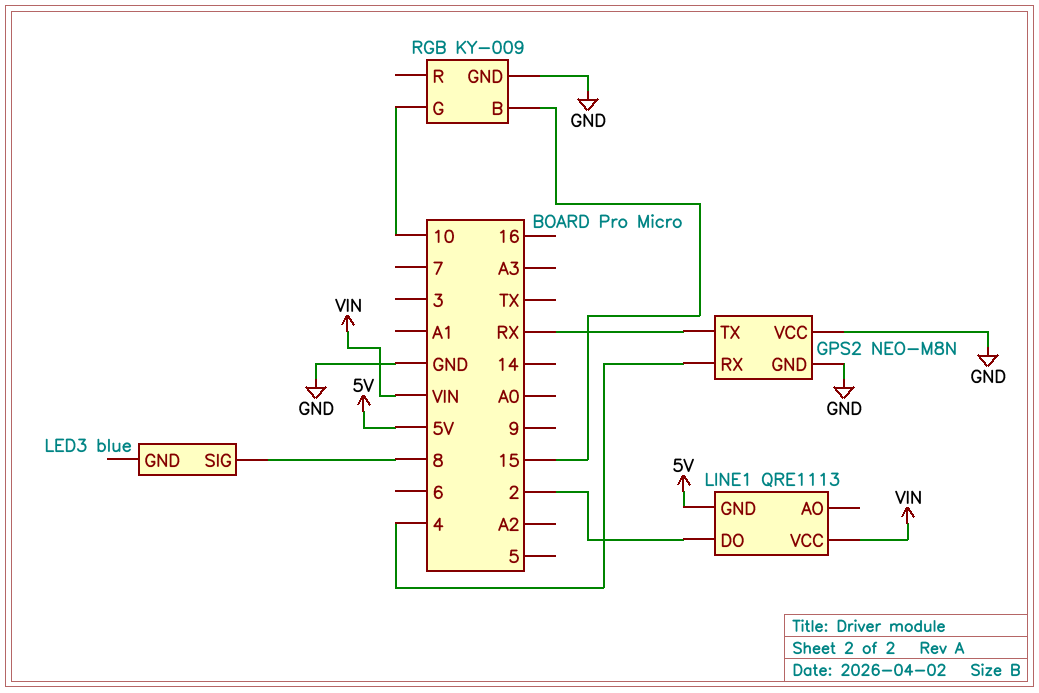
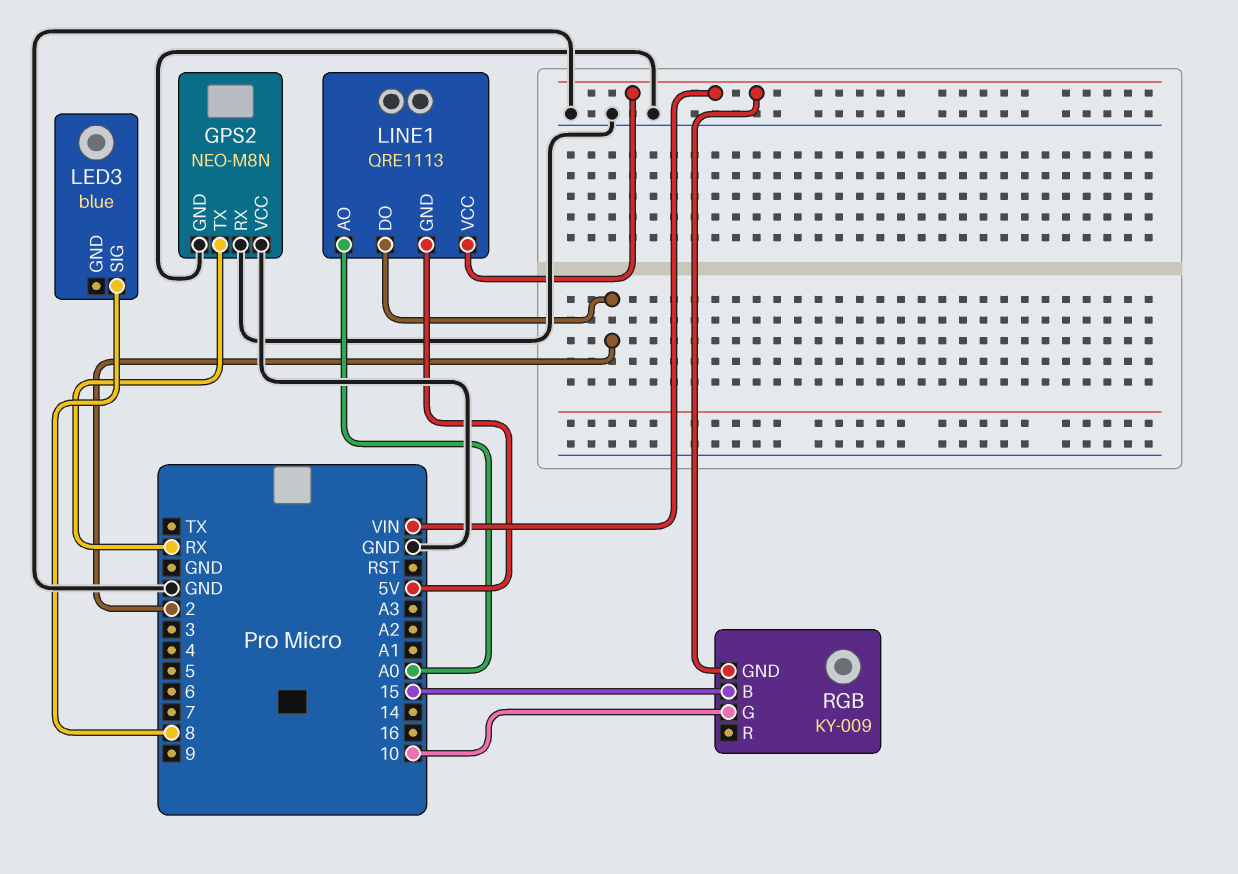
GPS2 pin RX: 4 -> GND
LINE1 pin AO: none -> A0
RGB pin GND: GND -> VIN

